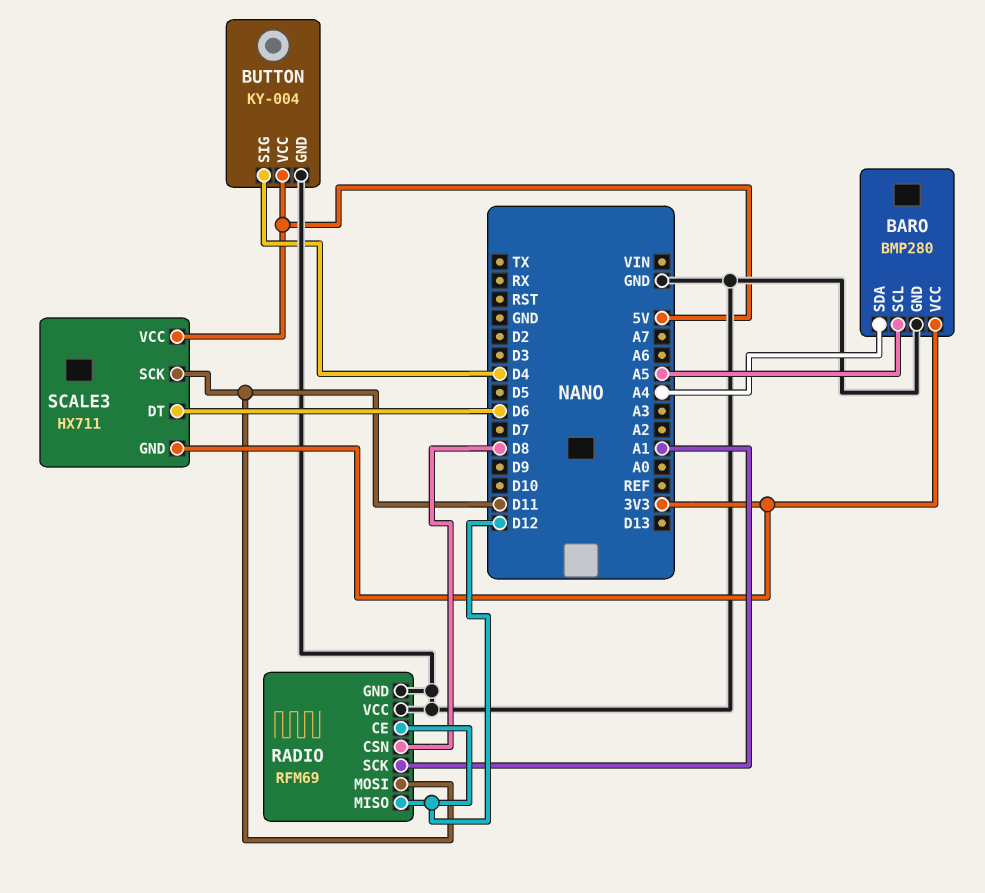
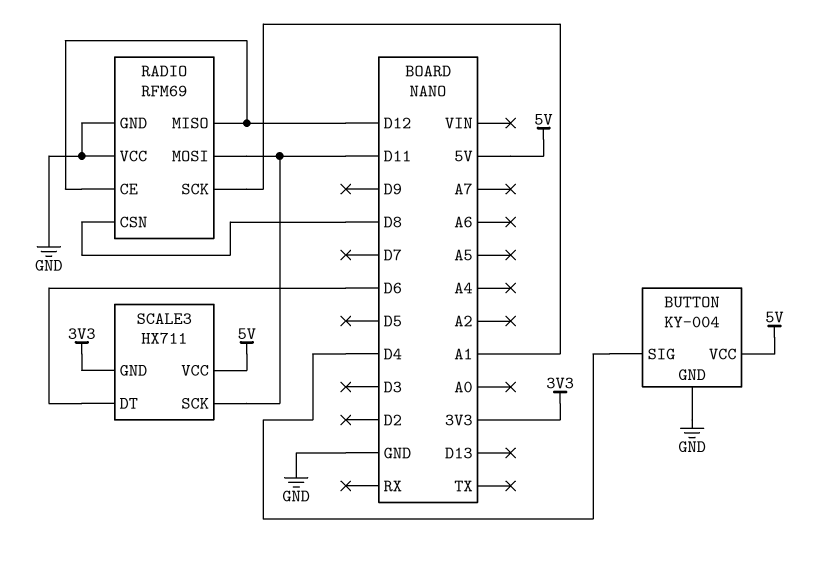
BARO: BMP280 -> none
BARO pin GND: GND -> none
BARO pin SCL: A5 -> none
BARO pin SDA: A4 -> none
BARO pin VCC: 3V3 -> none

